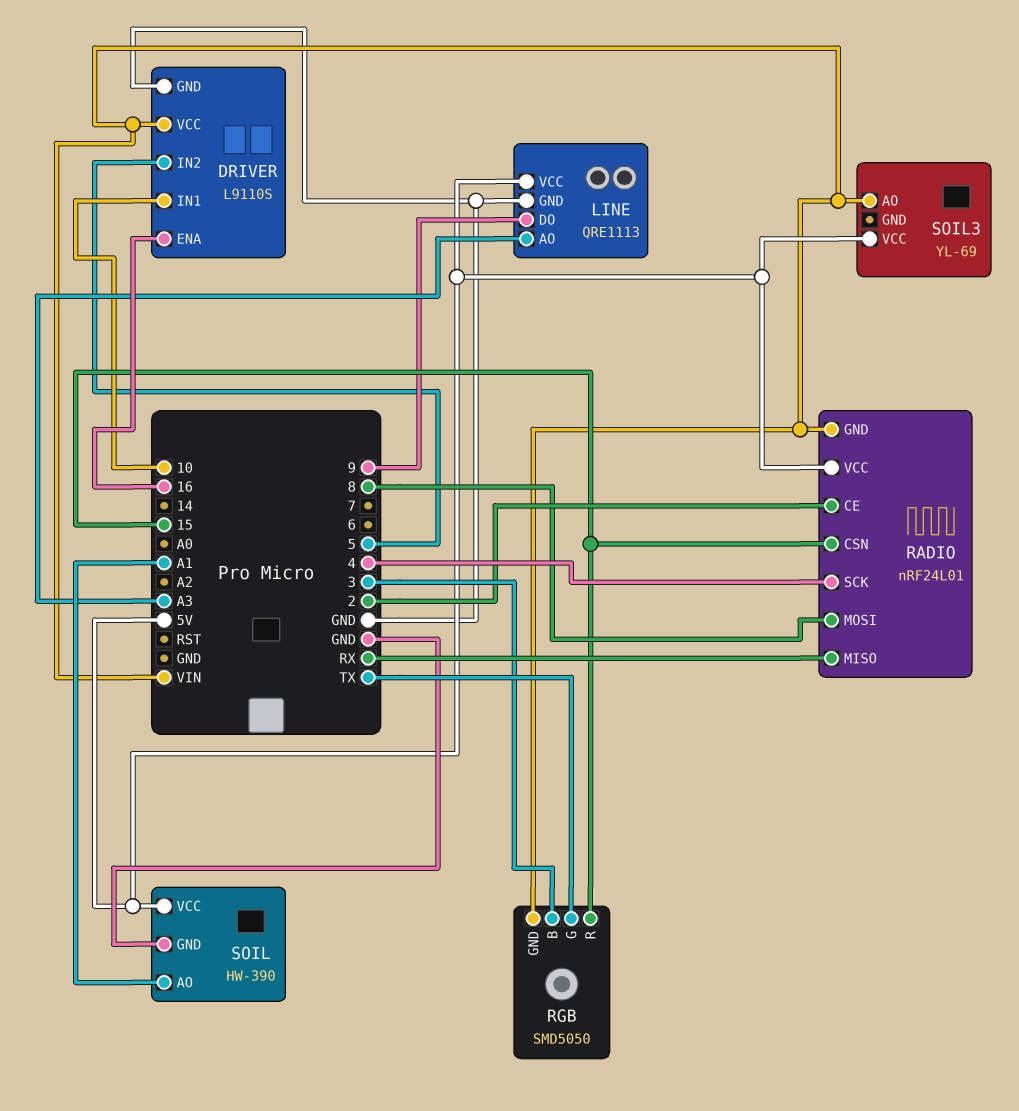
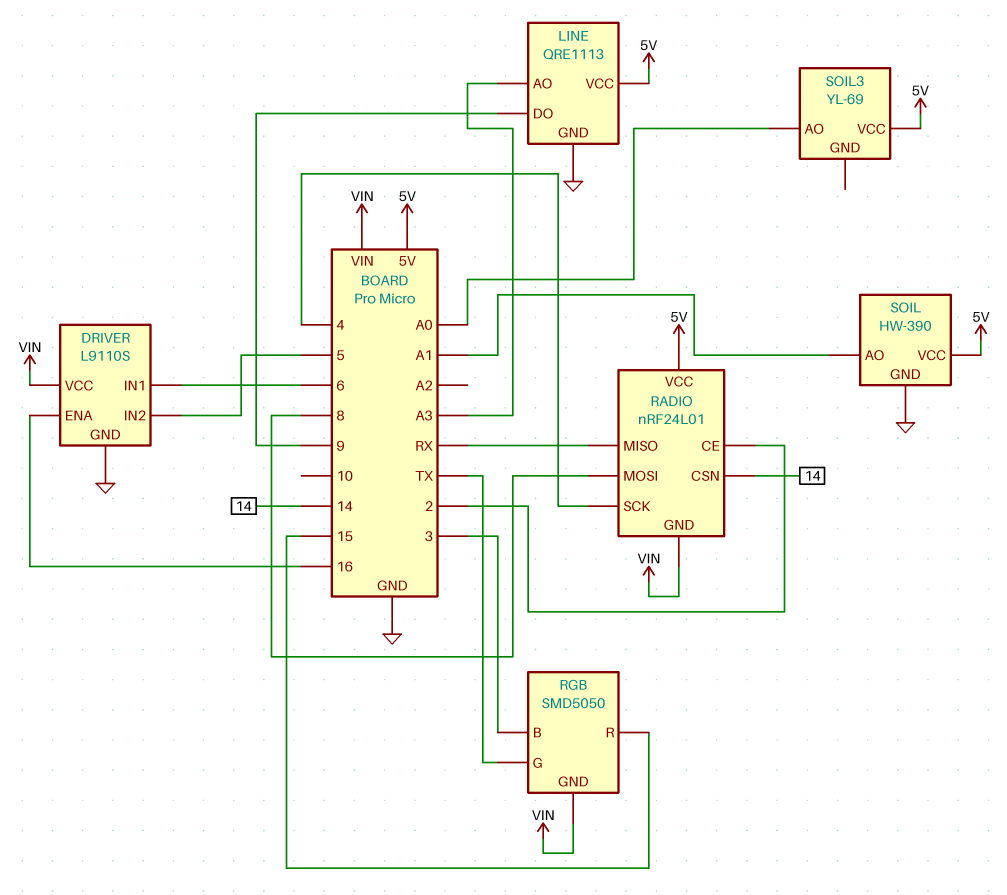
DRIVER pin IN1: 10 -> 6
RADIO pin CSN: 15 -> 14
SOIL3 pin AO: VIN -> A0

